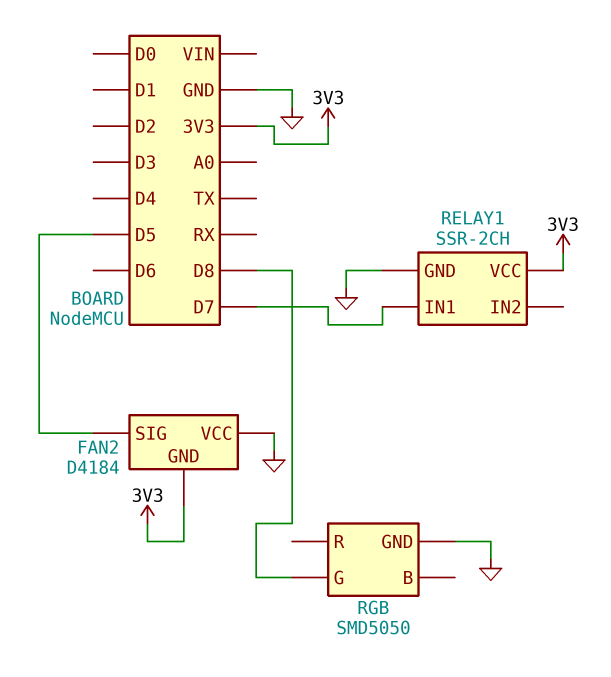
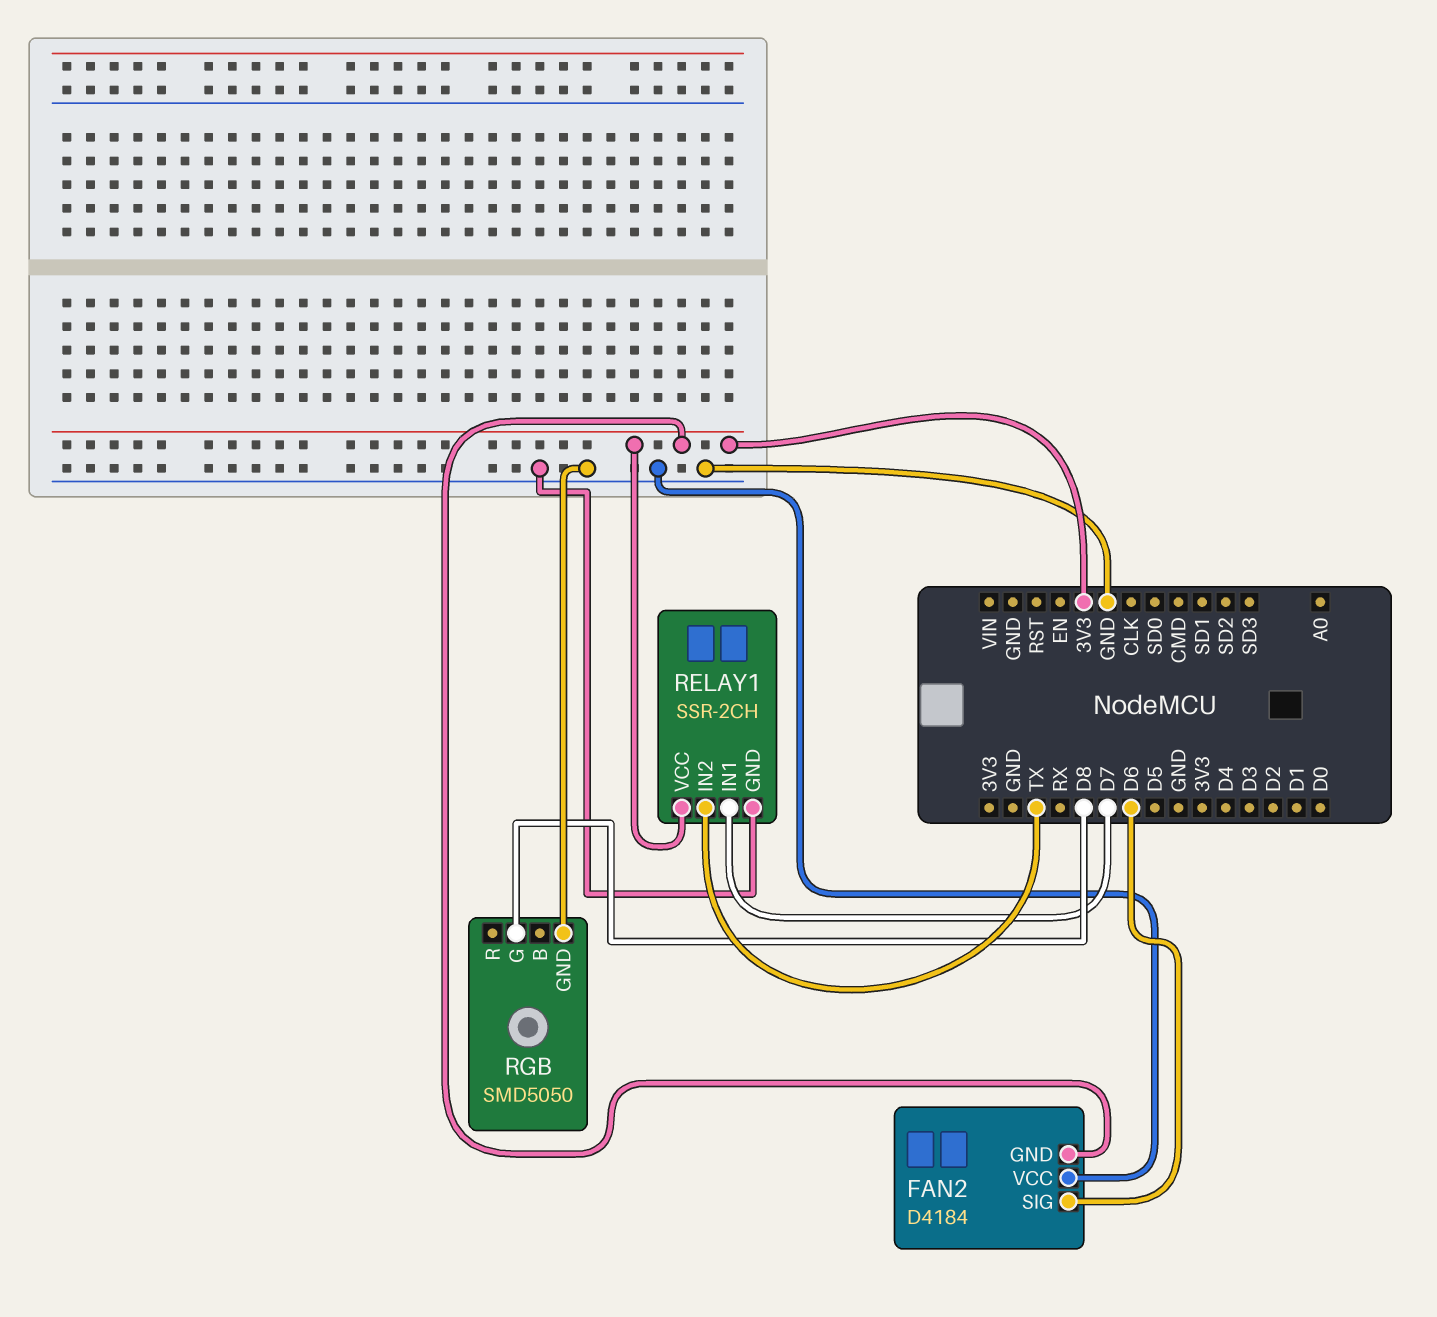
FAN2 pin SIG: D5 -> D6
RELAY1 pin IN2: none -> TX

